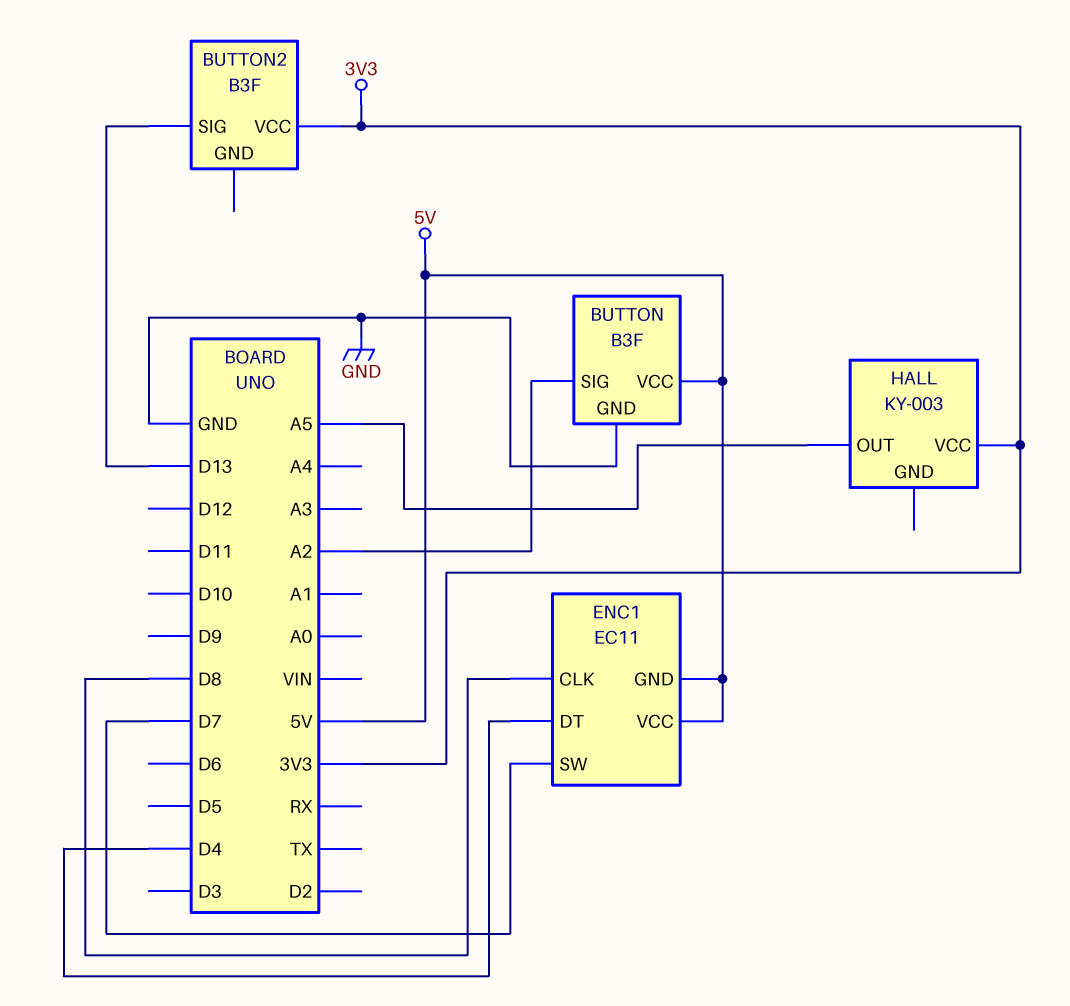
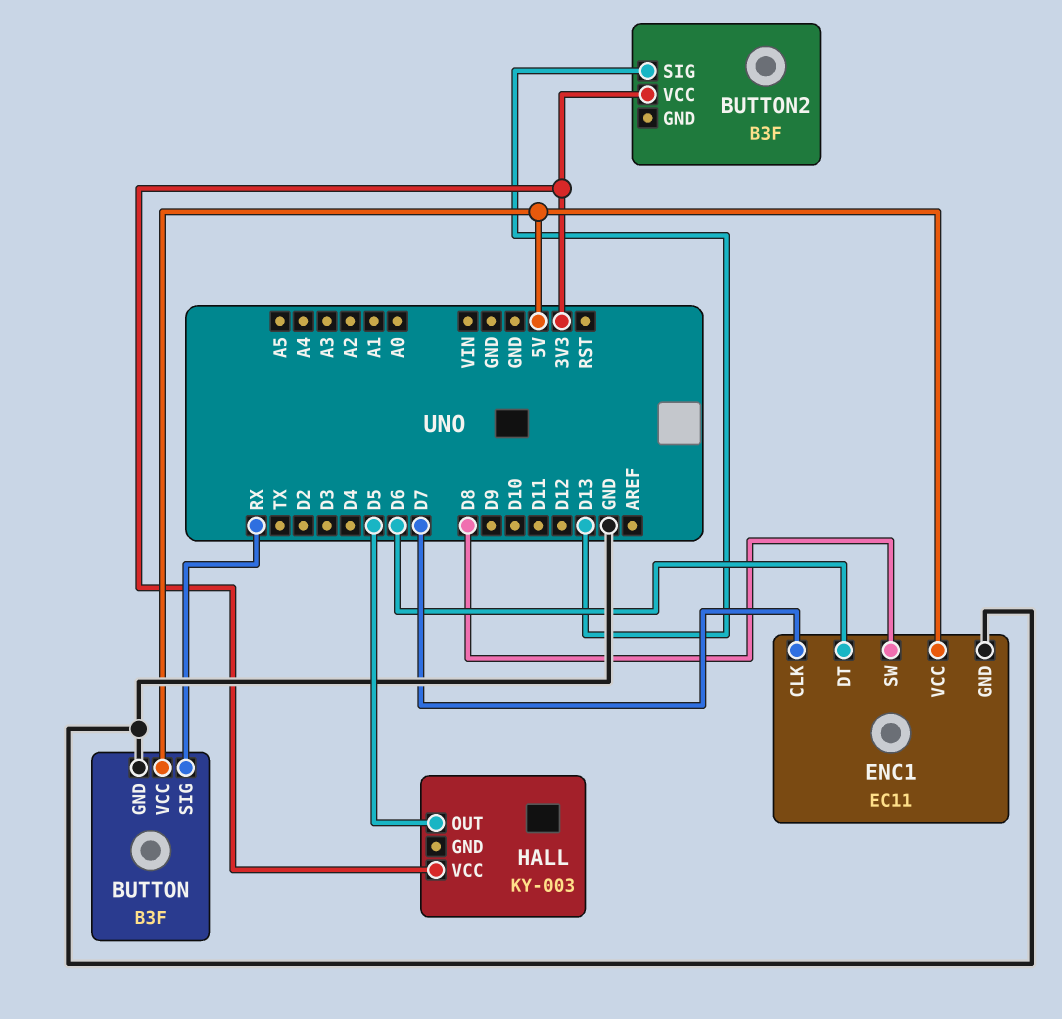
BUTTON pin SIG: A2 -> RX
ENC1 pin CLK: D8 -> D7
ENC1 pin DT: D4 -> D6
ENC1 pin GND: 5V -> GND
ENC1 pin SW: D7 -> D8
HALL pin OUT: A5 -> D5

